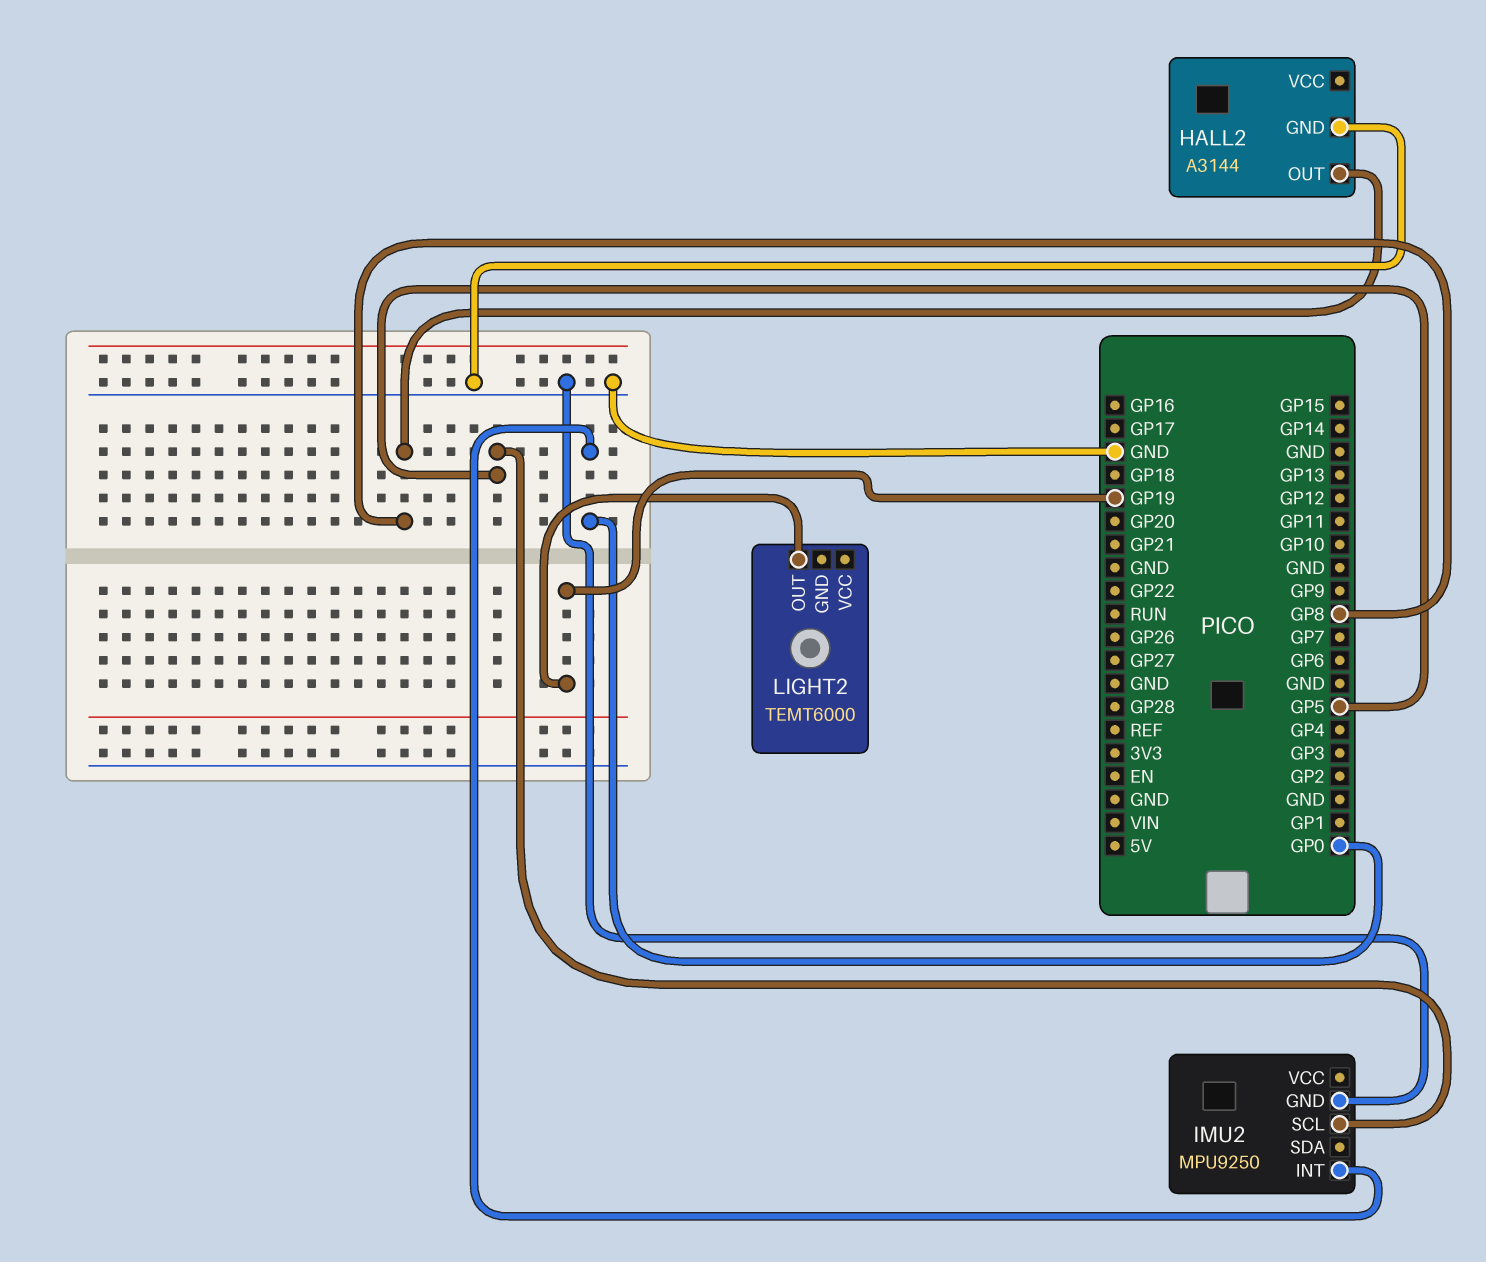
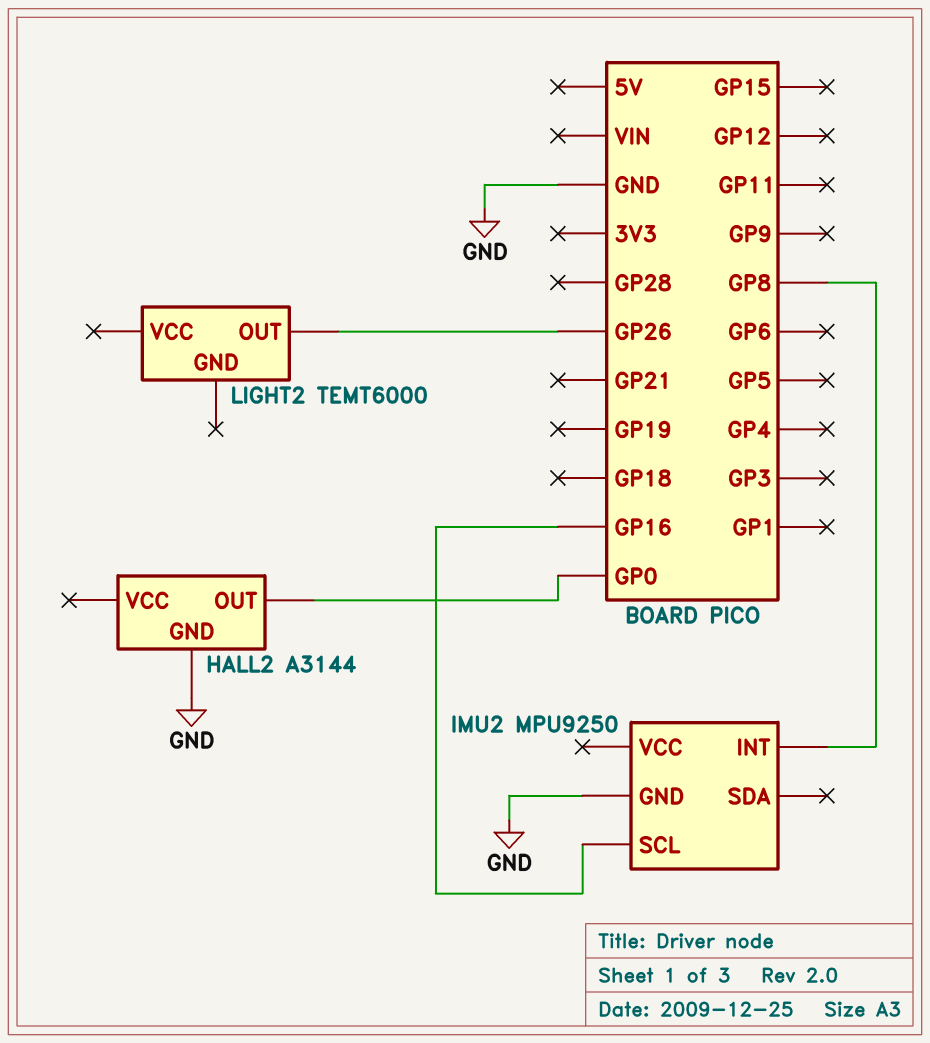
HALL2 pin OUT: GP8 -> GP0
IMU2 pin INT: GP0 -> GP8
IMU2 pin SCL: GP5 -> GP16
LIGHT2 pin OUT: GP19 -> GP26

